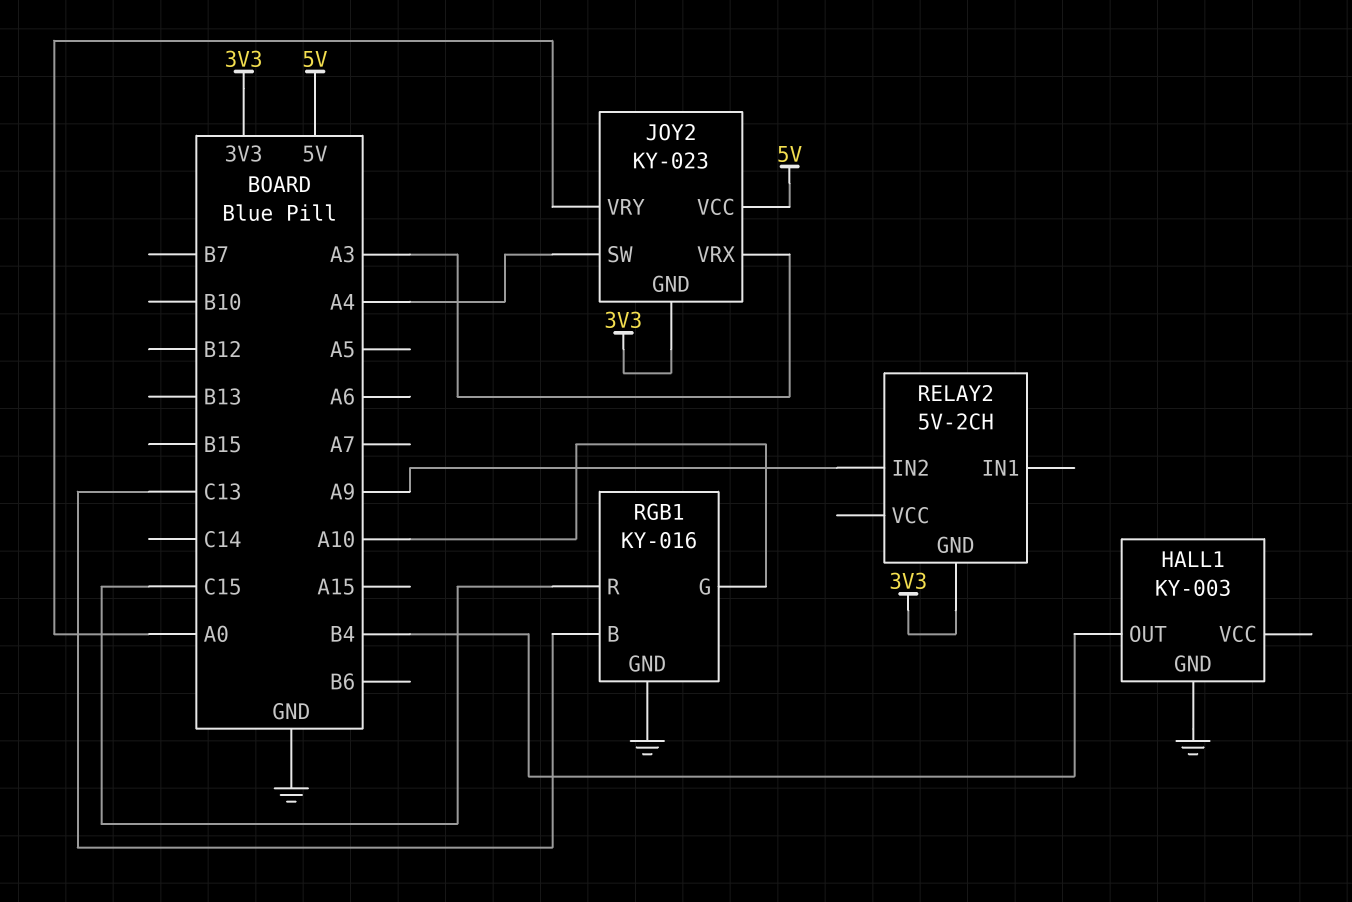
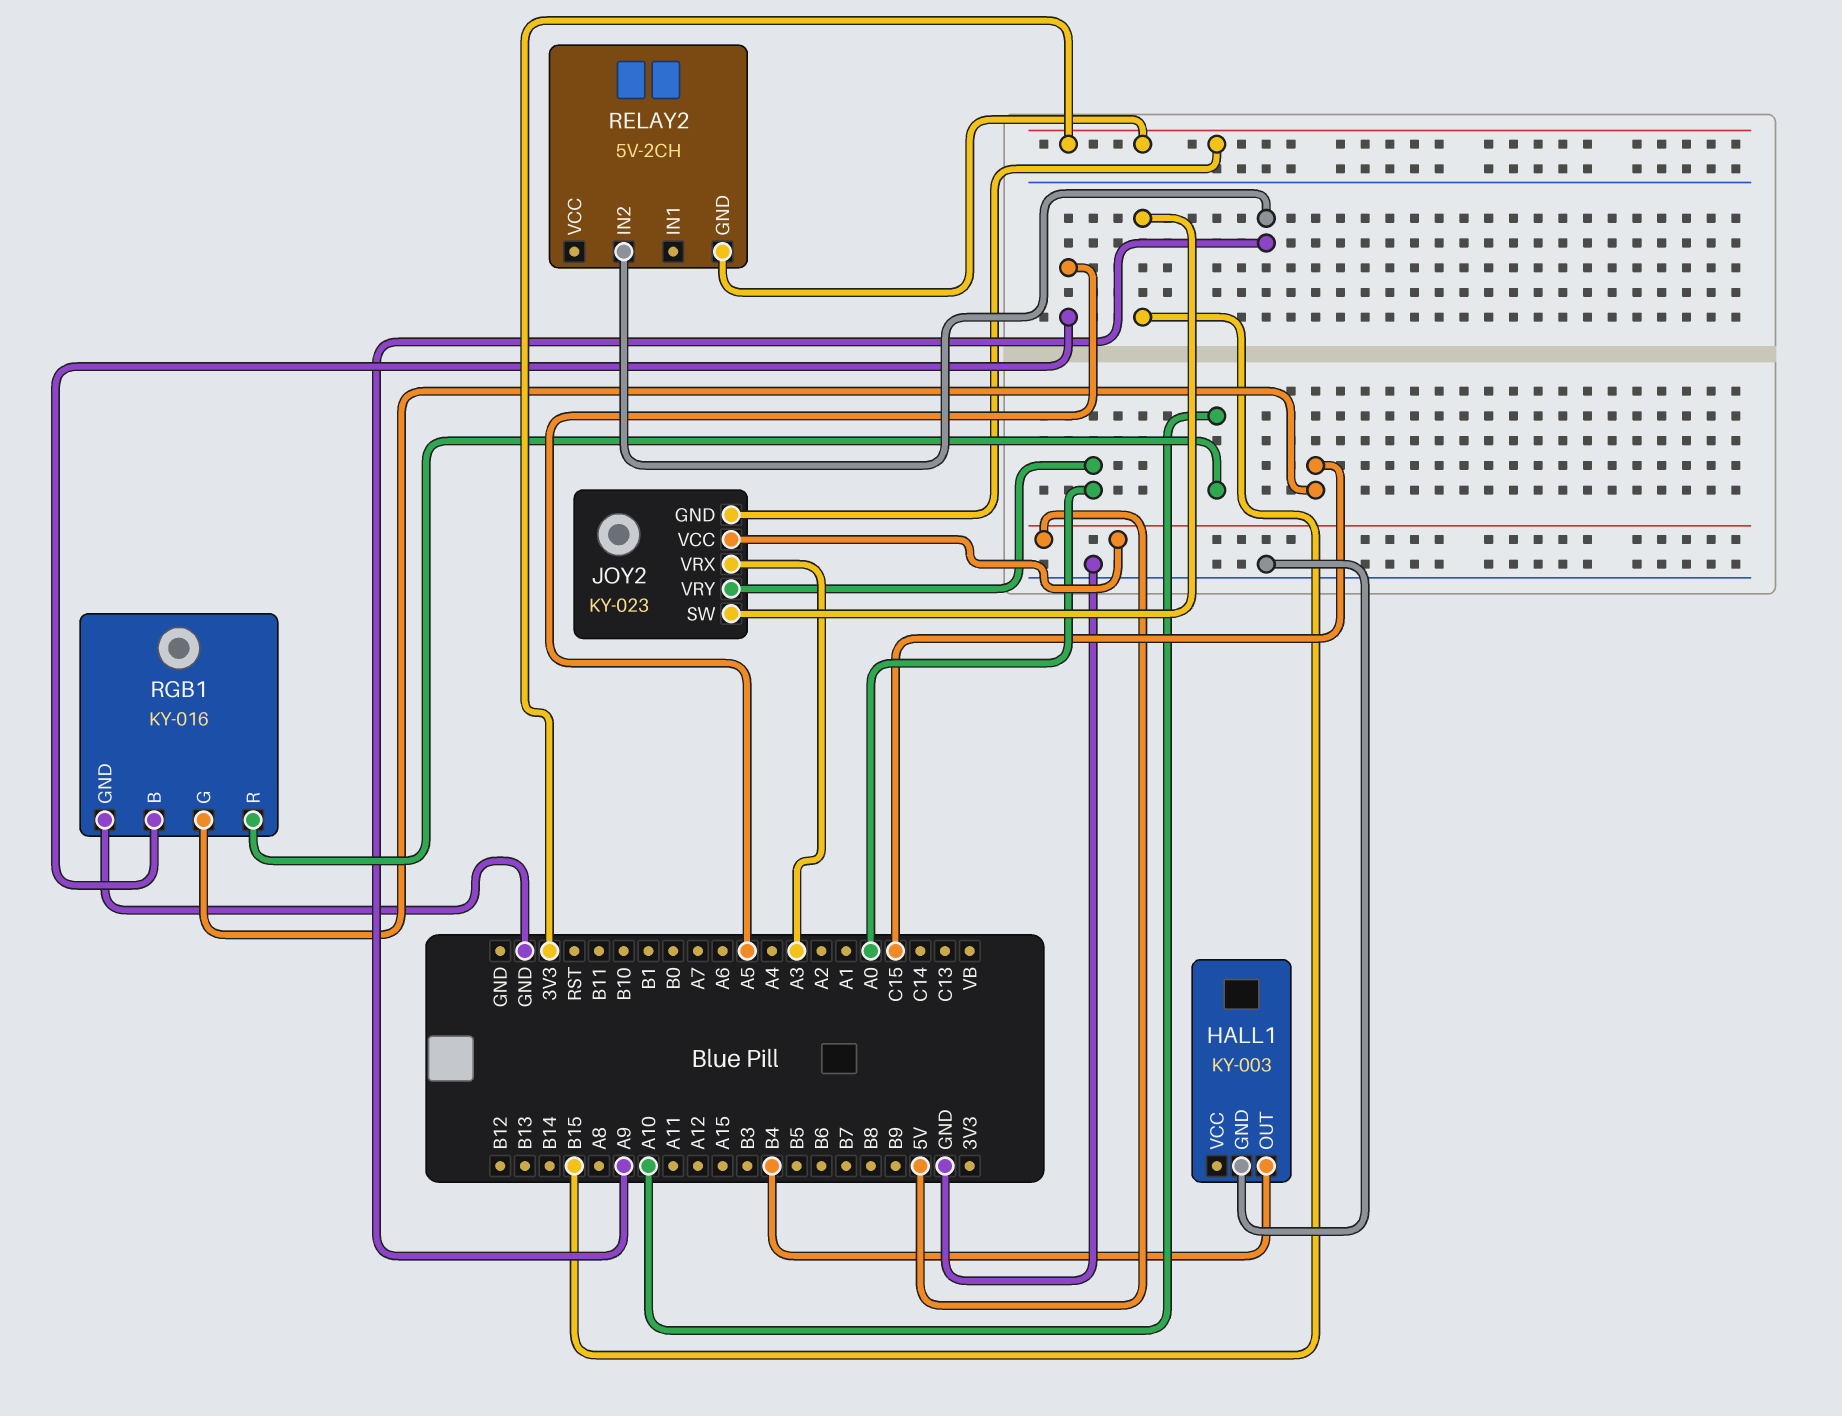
JOY2 pin SW: A4 -> B15
RGB1 pin B: C13 -> A5
RGB1 pin G: A10 -> C15
RGB1 pin R: C15 -> A10

